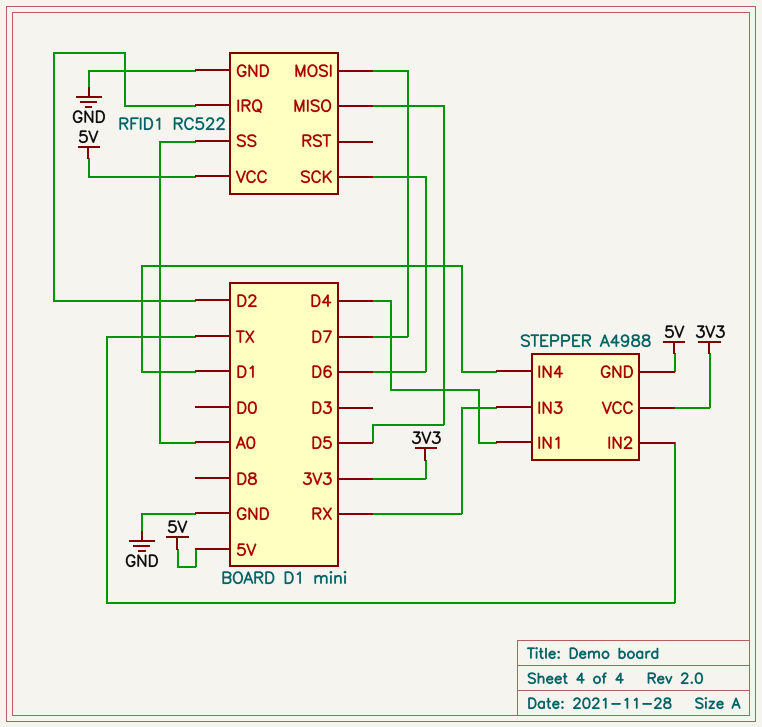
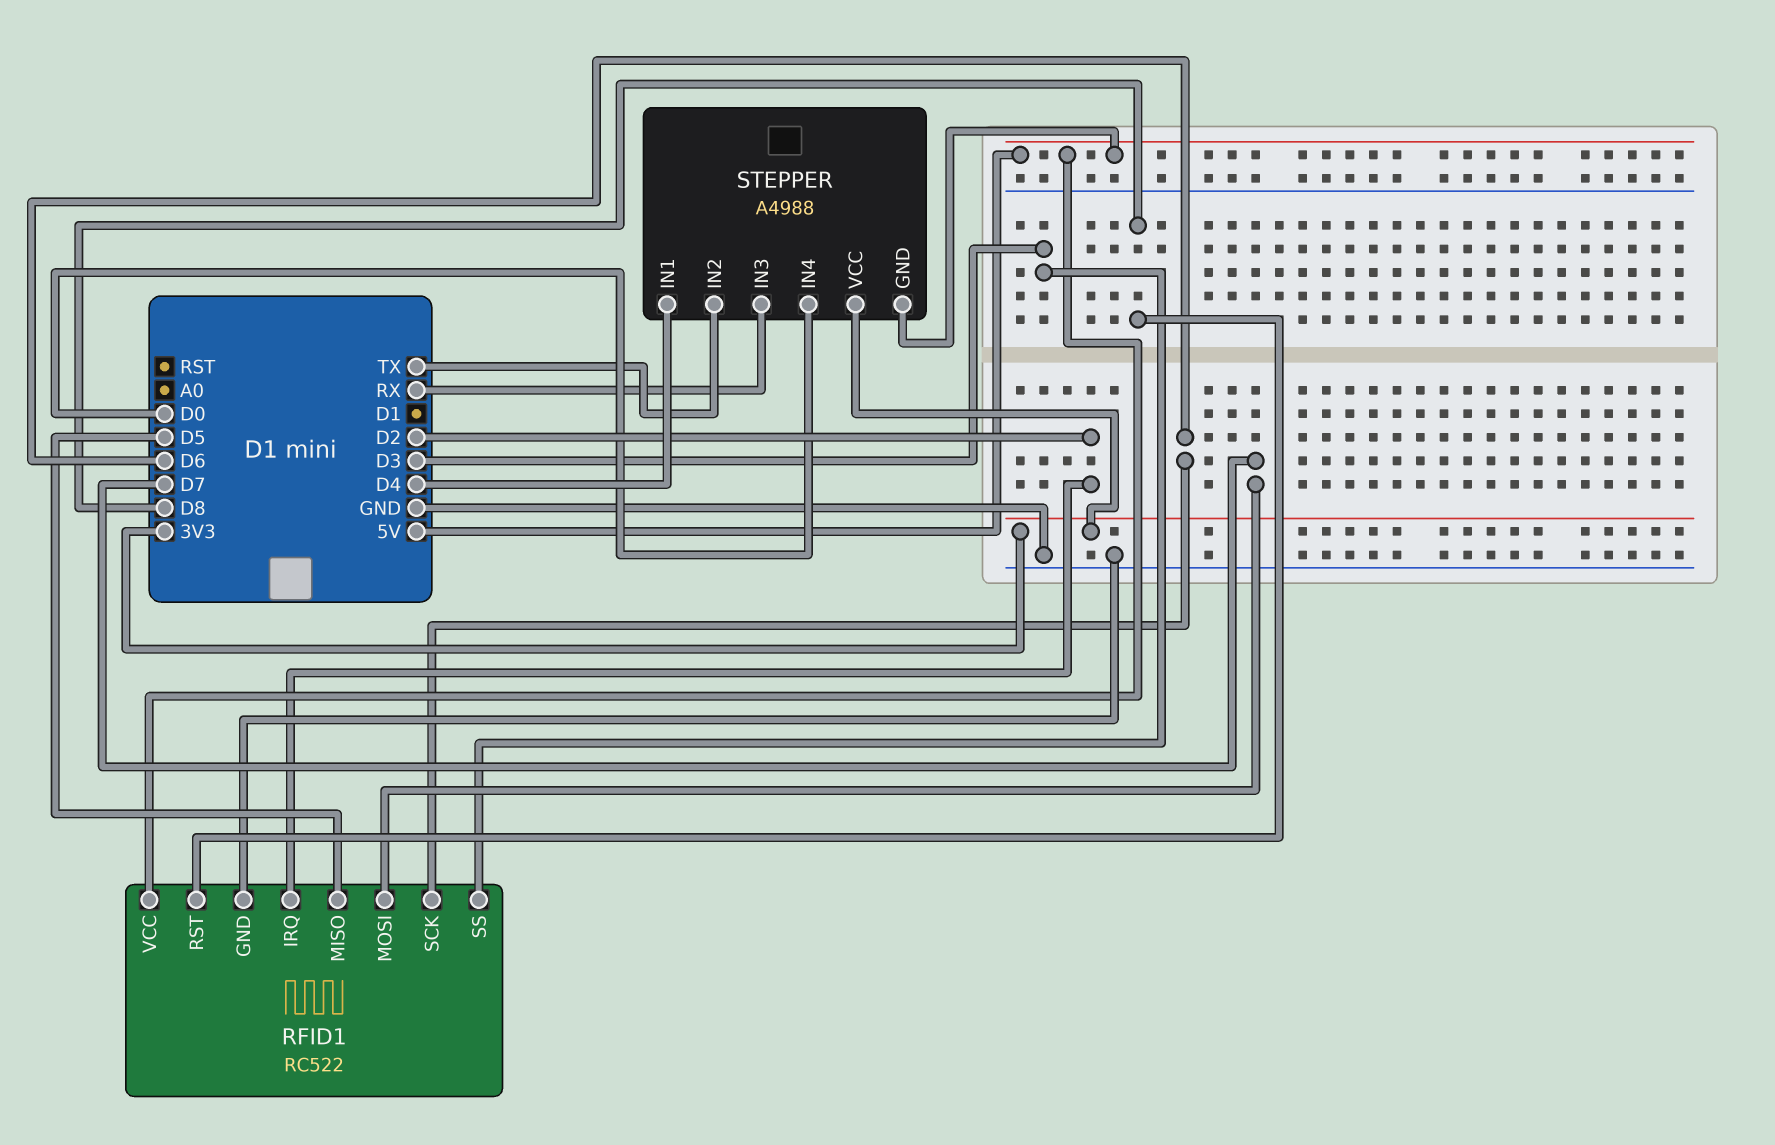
RFID1 pin RST: none -> D8
RFID1 pin SS: A0 -> D3
STEPPER pin IN4: D1 -> D0

